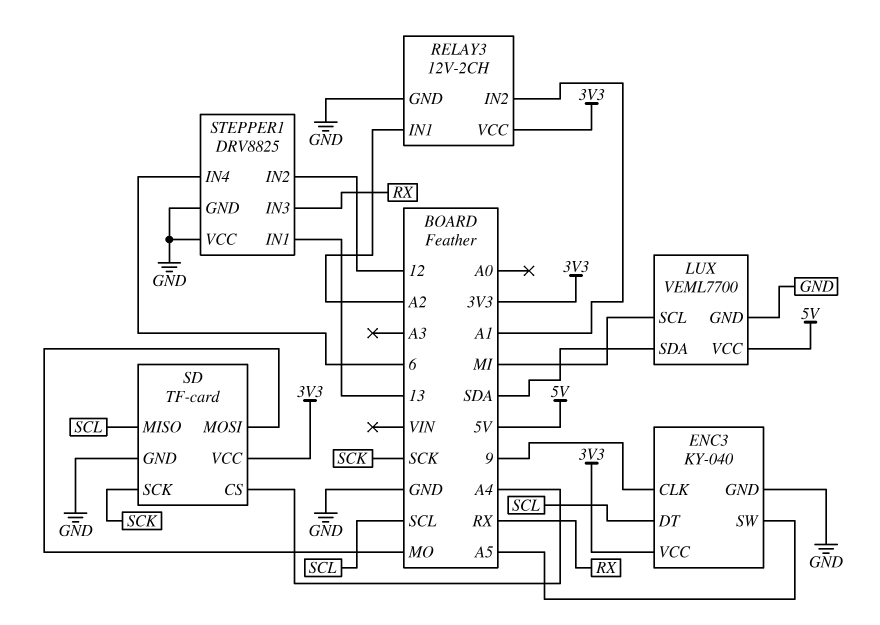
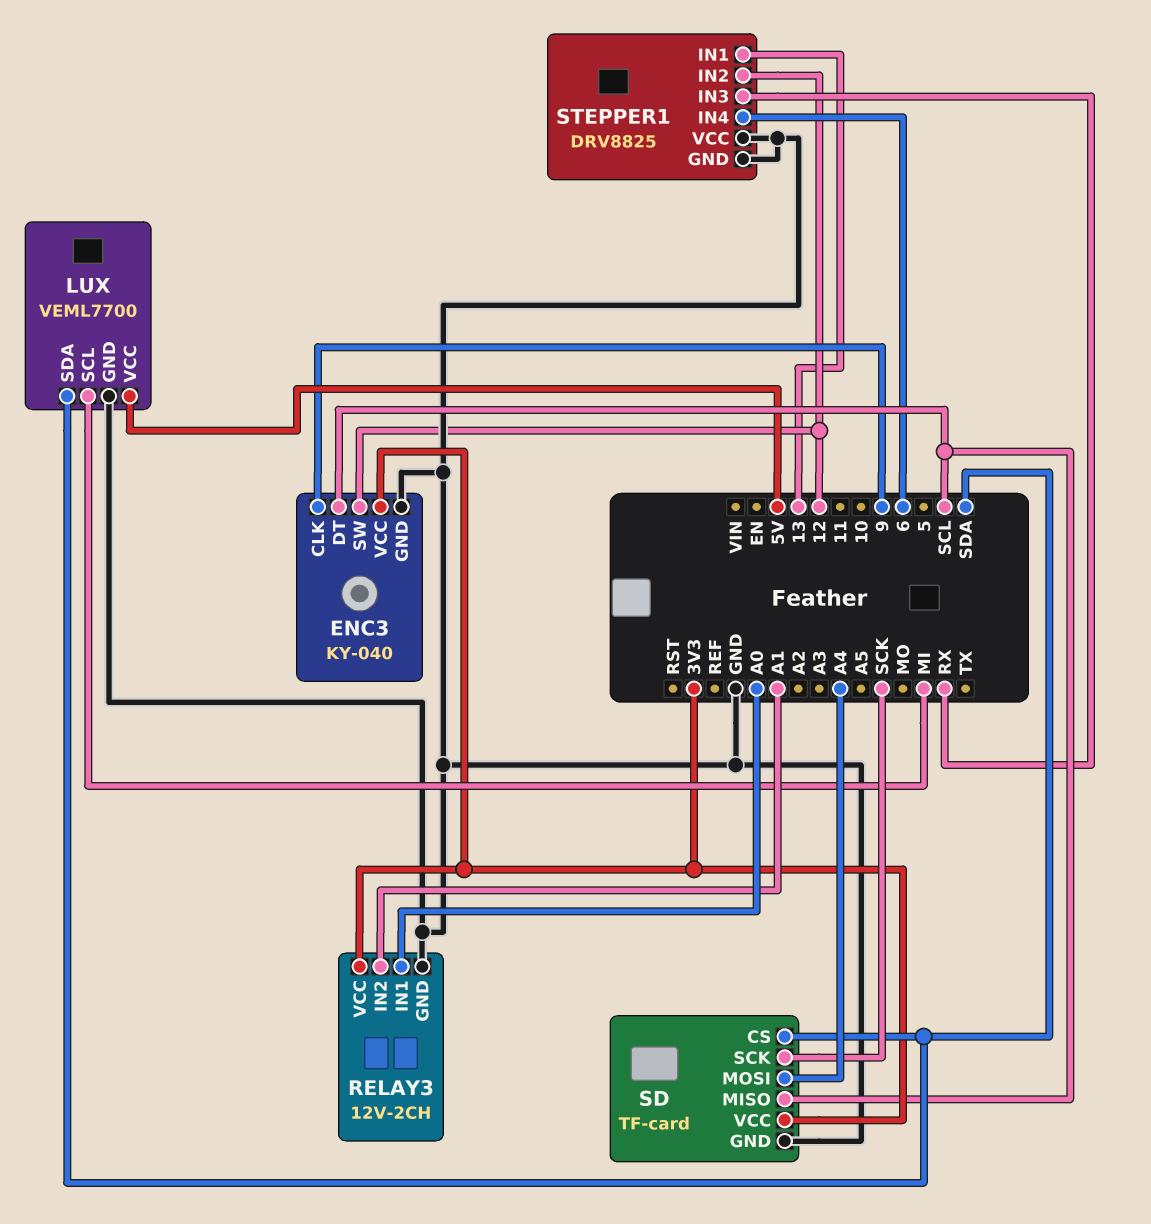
ENC3 pin SW: A5 -> 12
RELAY3 pin IN1: A2 -> A0
SD pin CS: A4 -> SDA
SD pin MOSI: MO -> A4

